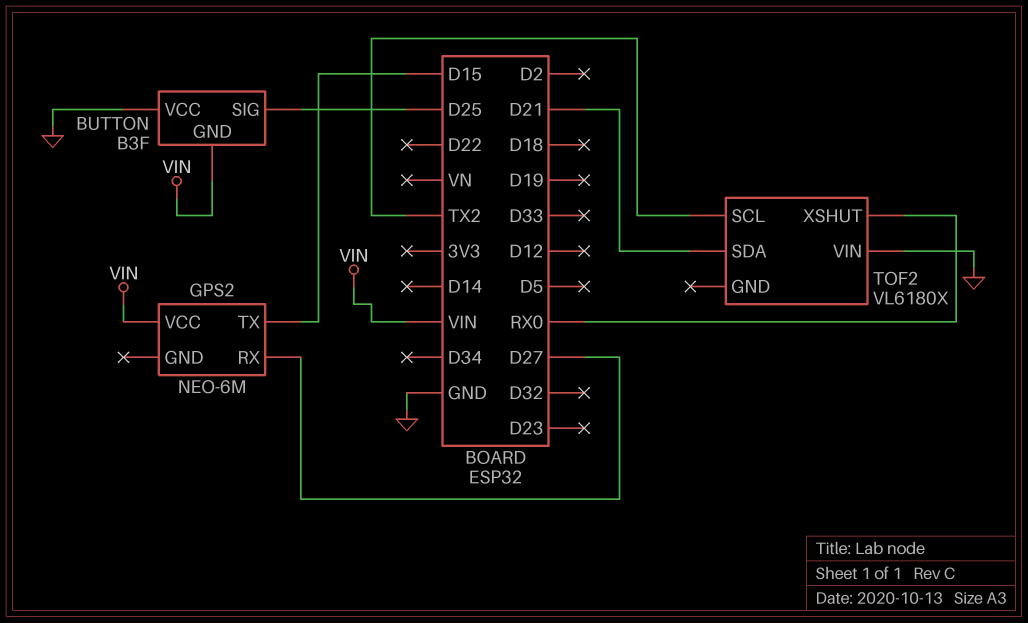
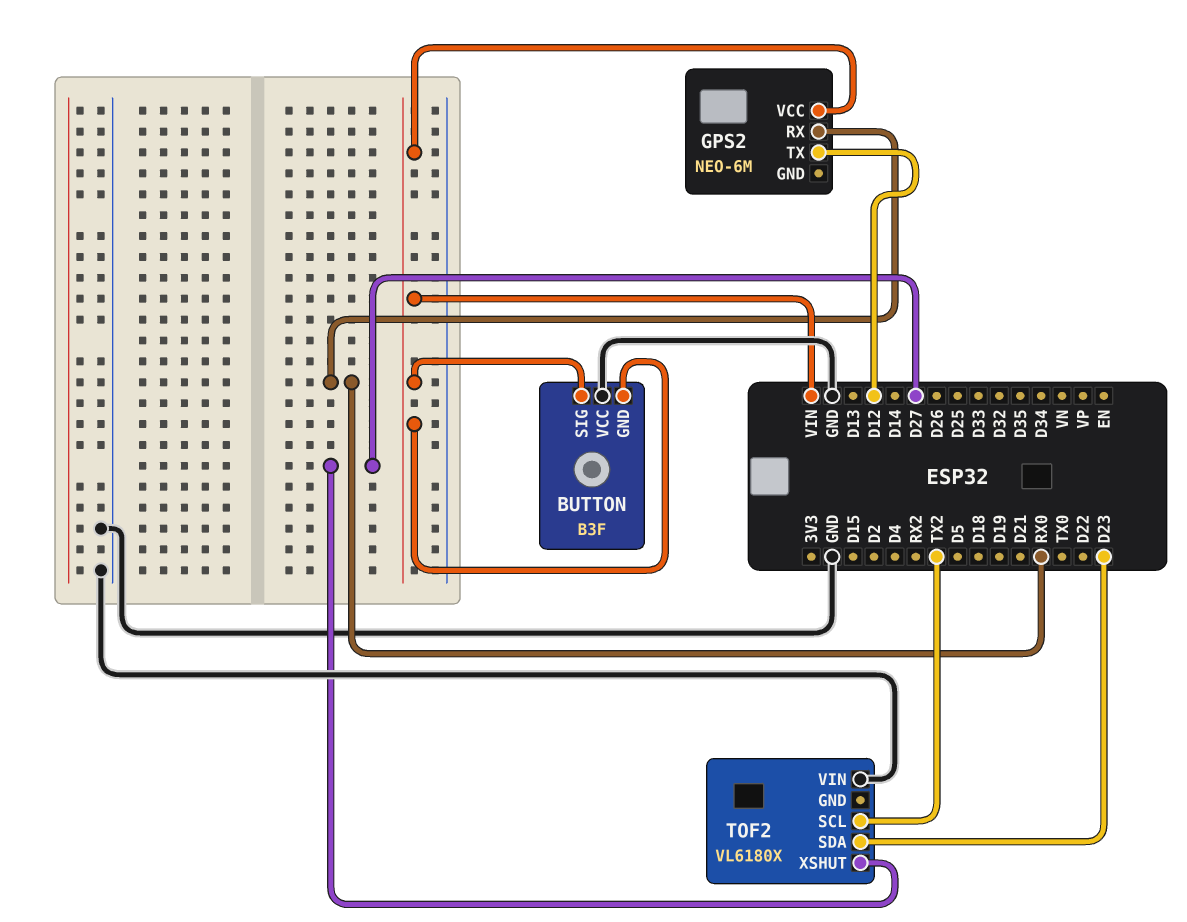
BUTTON pin SIG: D25 -> VIN
GPS2 pin RX: D27 -> RX0
GPS2 pin TX: D15 -> D12
TOF2 pin SDA: D21 -> D23
TOF2 pin XSHUT: RX0 -> D27

